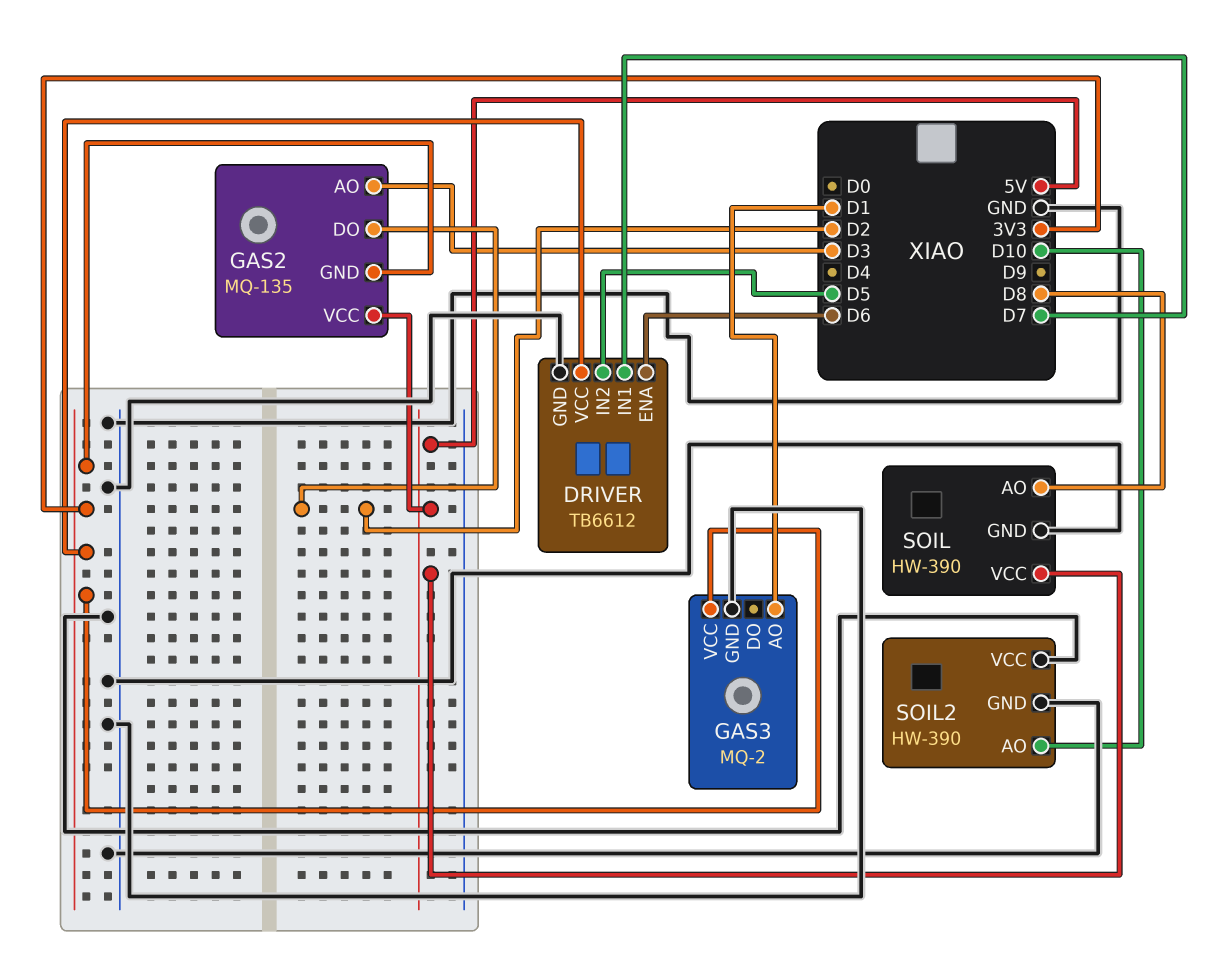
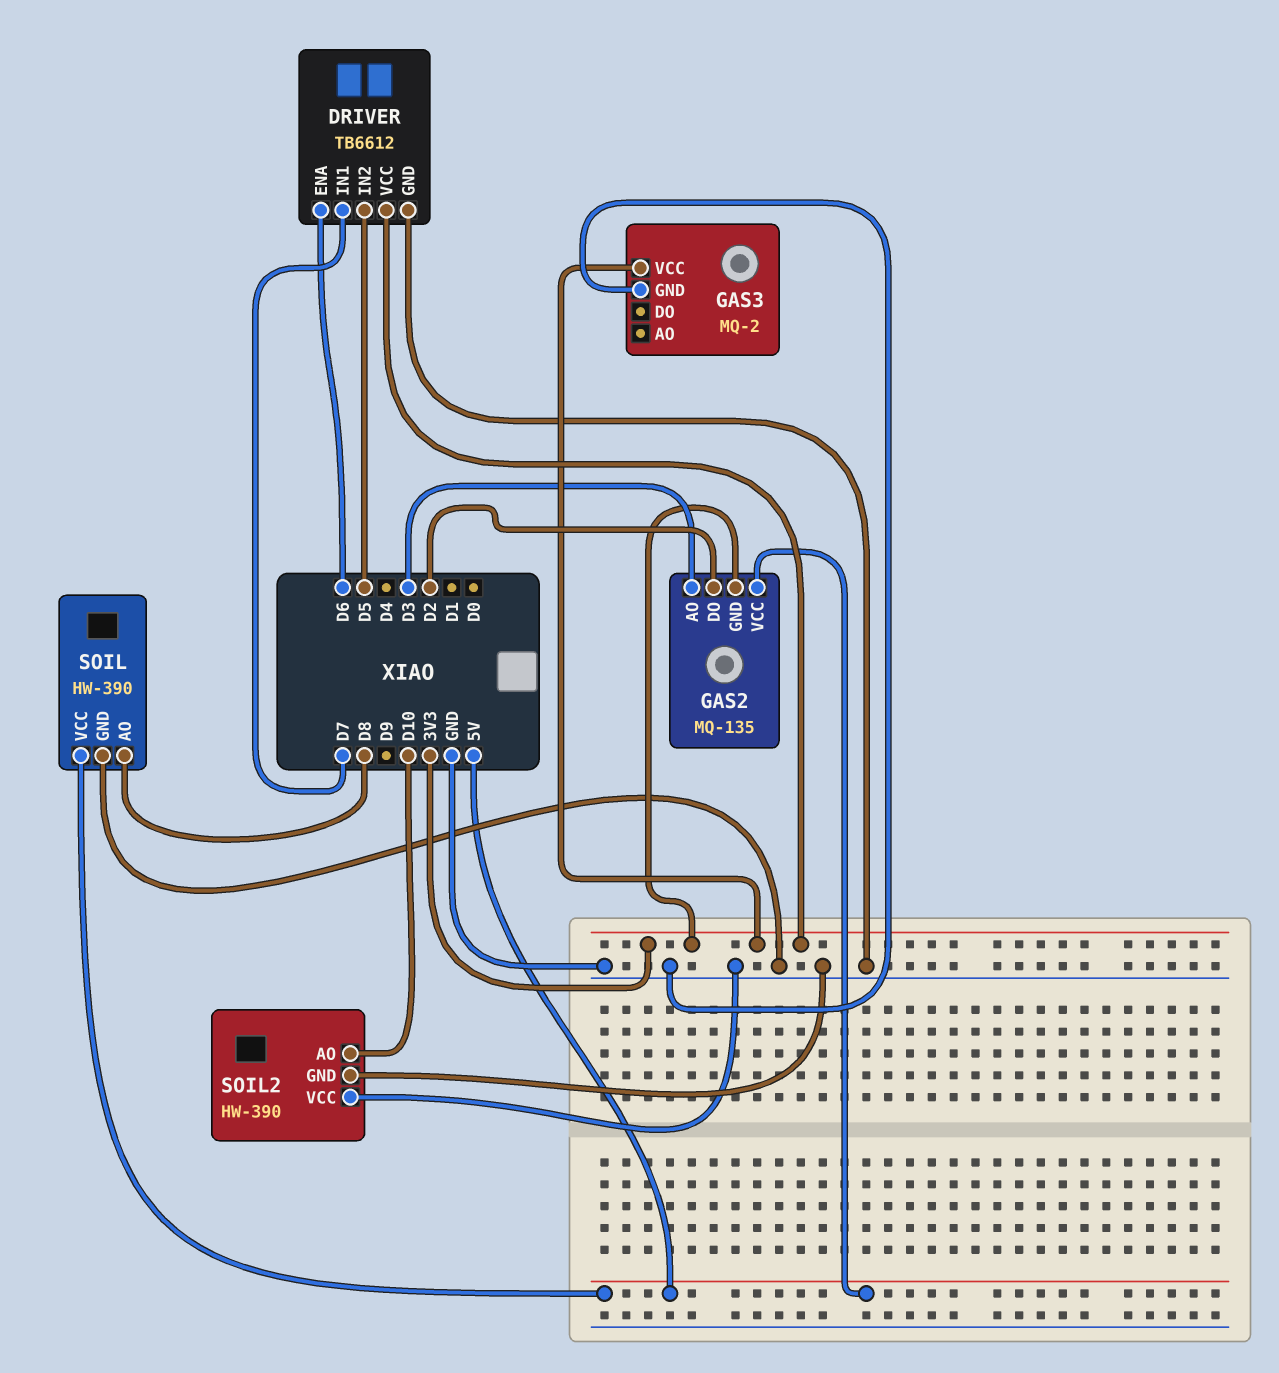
GAS3 pin AO: D1 -> none

